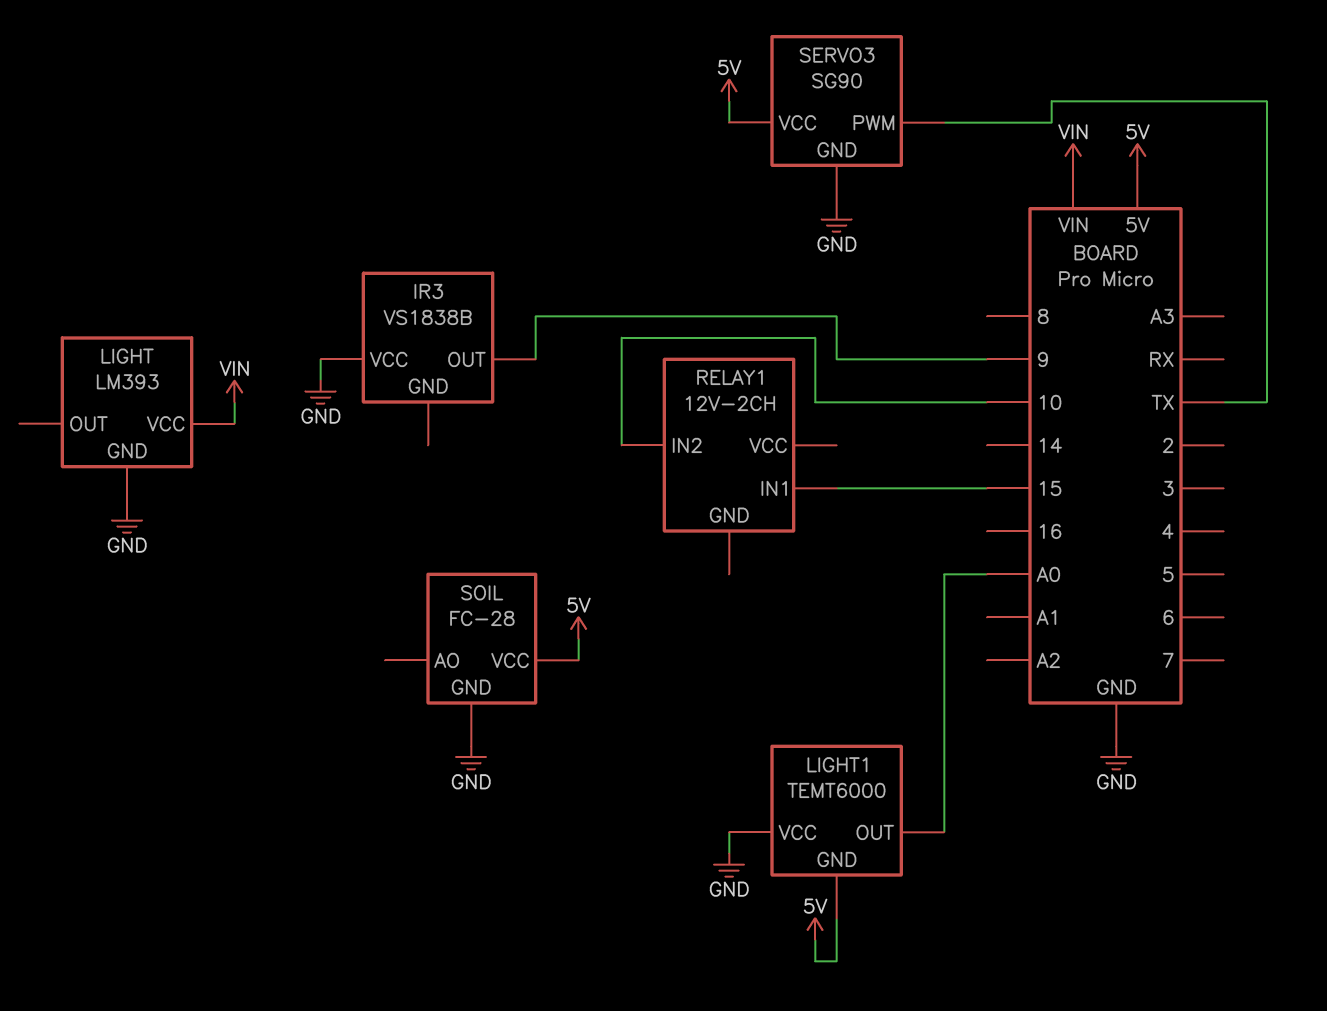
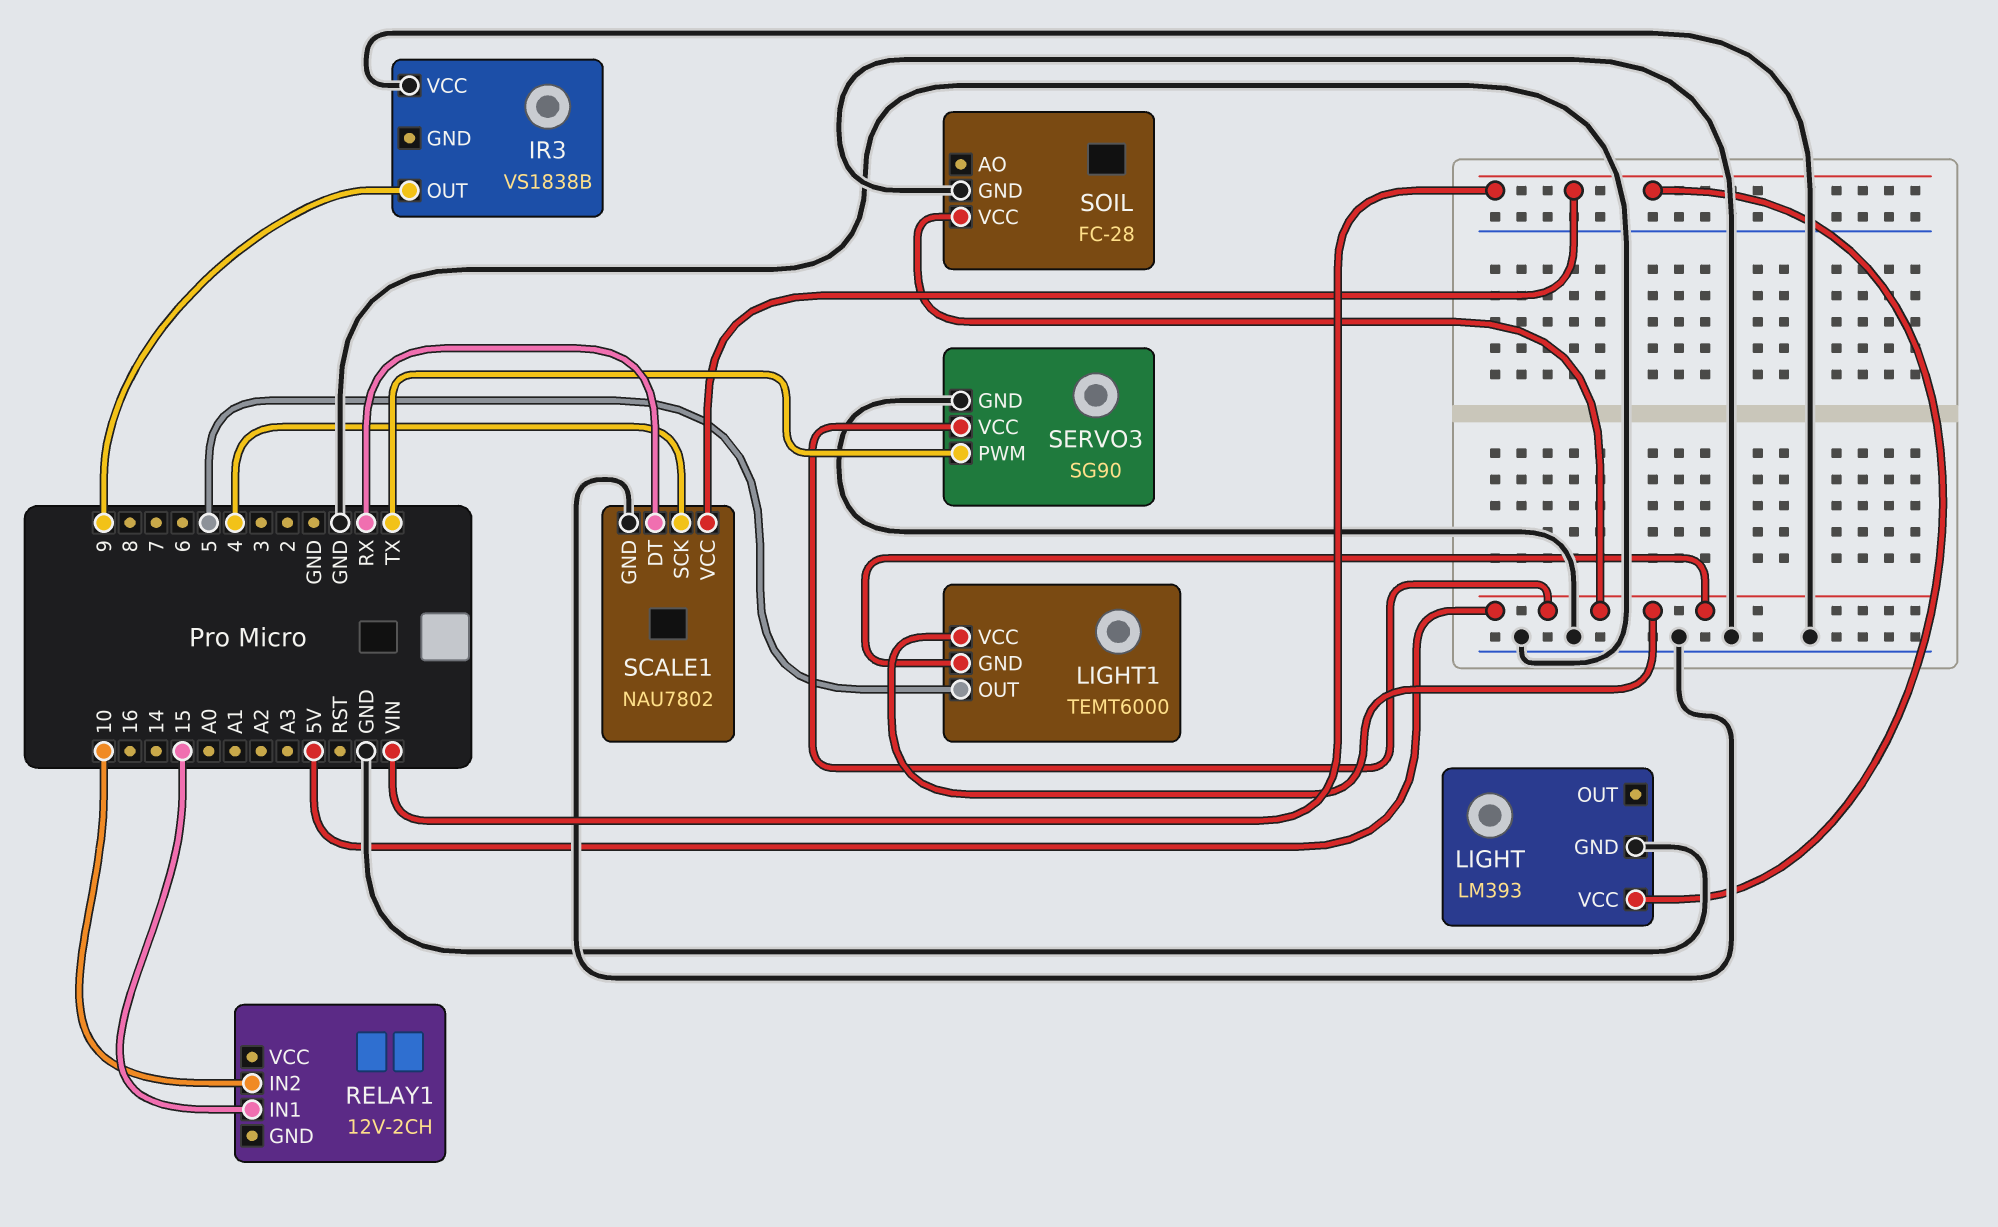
LIGHT1 pin OUT: A0 -> 5
LIGHT1 pin VCC: GND -> 5V
SCALE1: none -> NAU7802
SCALE1 pin DT: none -> RX
SCALE1 pin GND: none -> GND
SCALE1 pin SCK: none -> 4
SCALE1 pin VCC: none -> VIN

